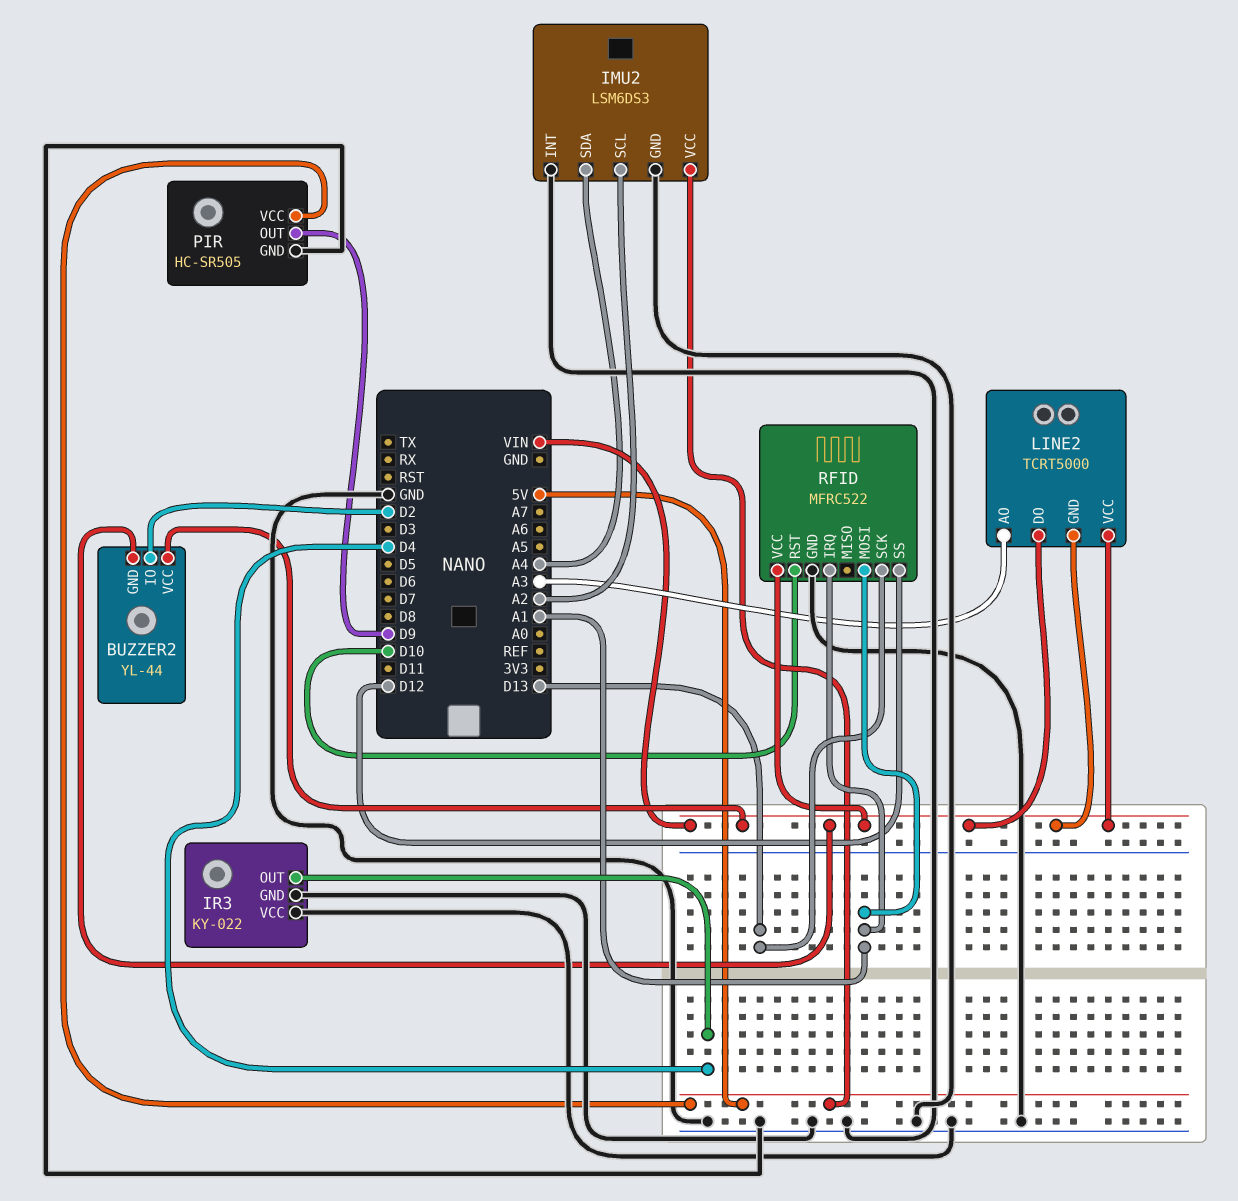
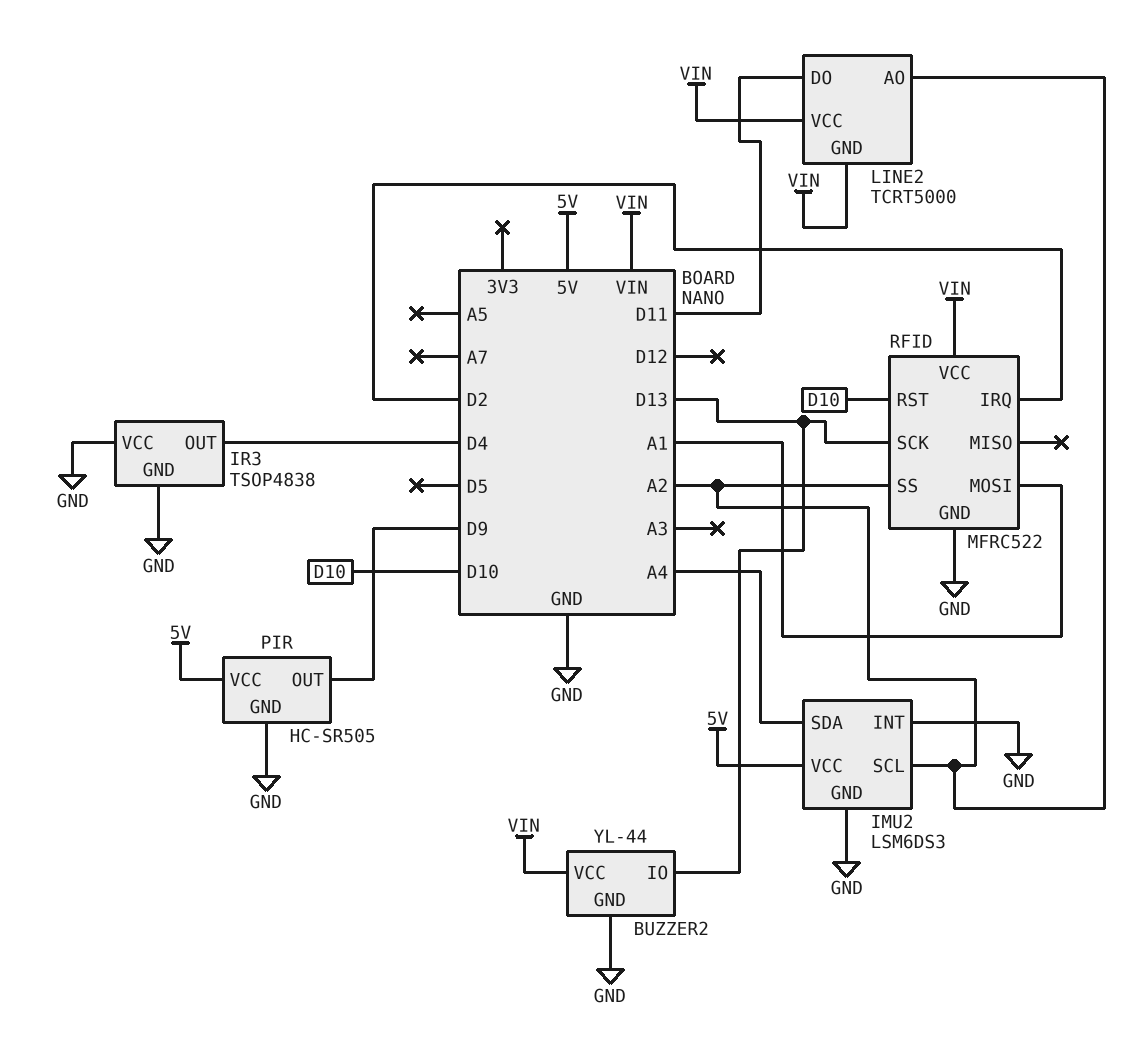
BUZZER2 pin GND: VIN -> GND
BUZZER2 pin IO: D2 -> D13
IR3: KY-022 -> TSOP4838
LINE2 pin AO: A3 -> A2
LINE2 pin DO: VIN -> D11
RFID pin IRQ: A1 -> D2
RFID pin SS: D12 -> A2

